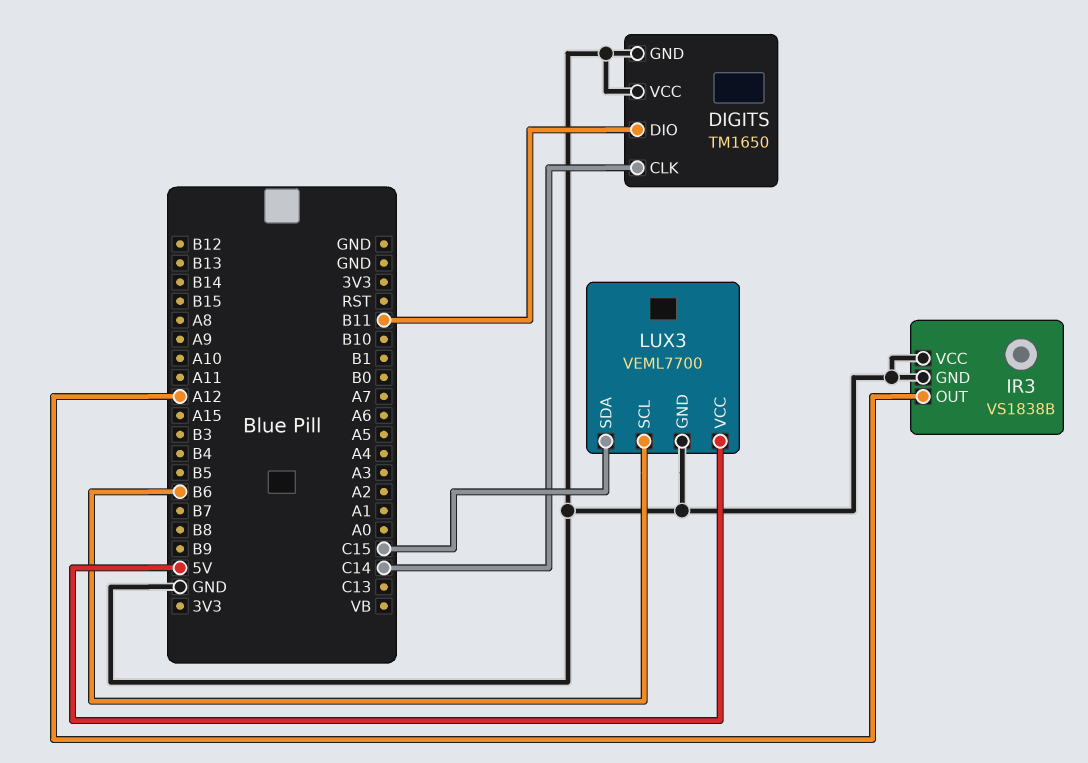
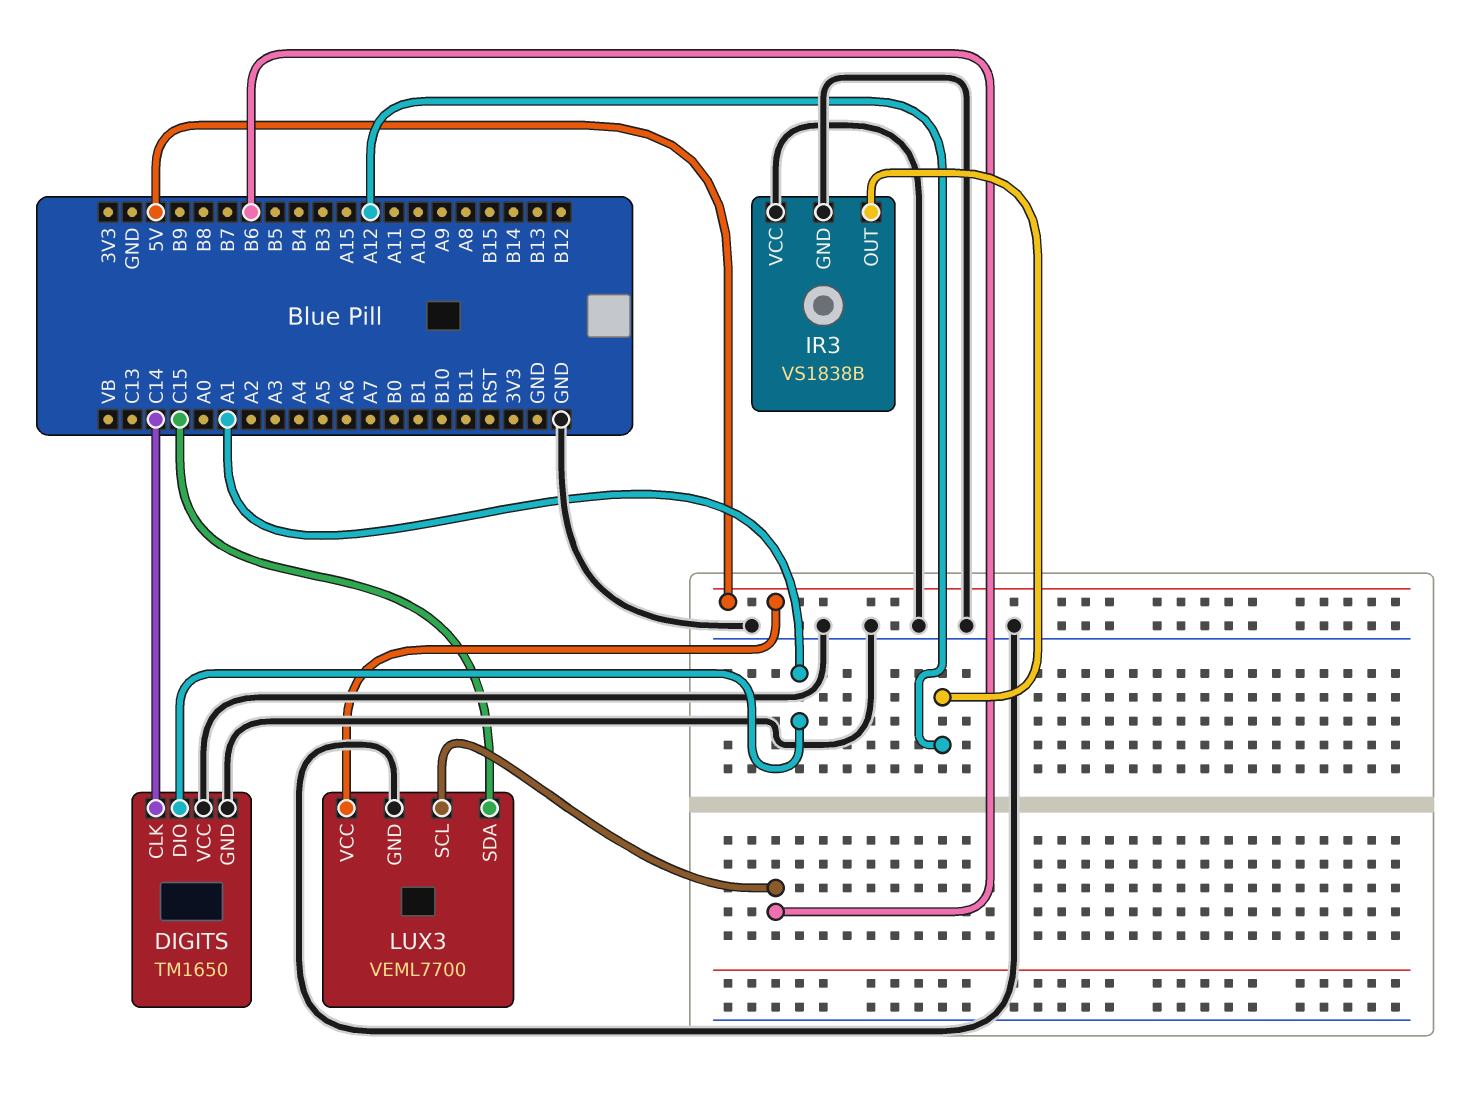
DIGITS pin DIO: B11 -> A1

